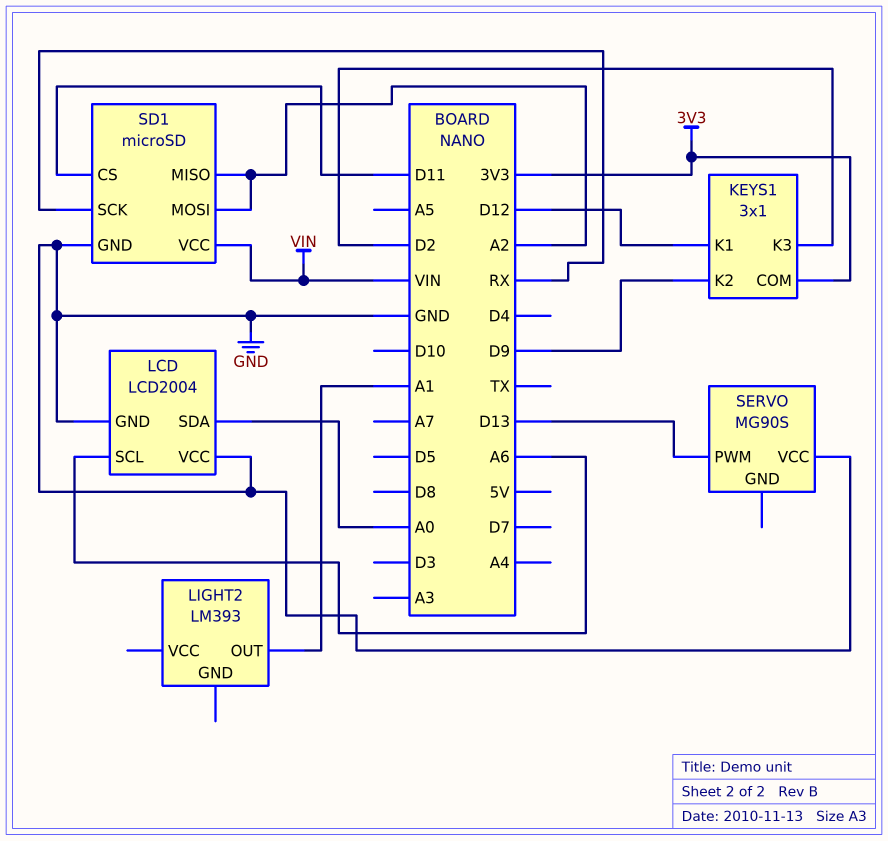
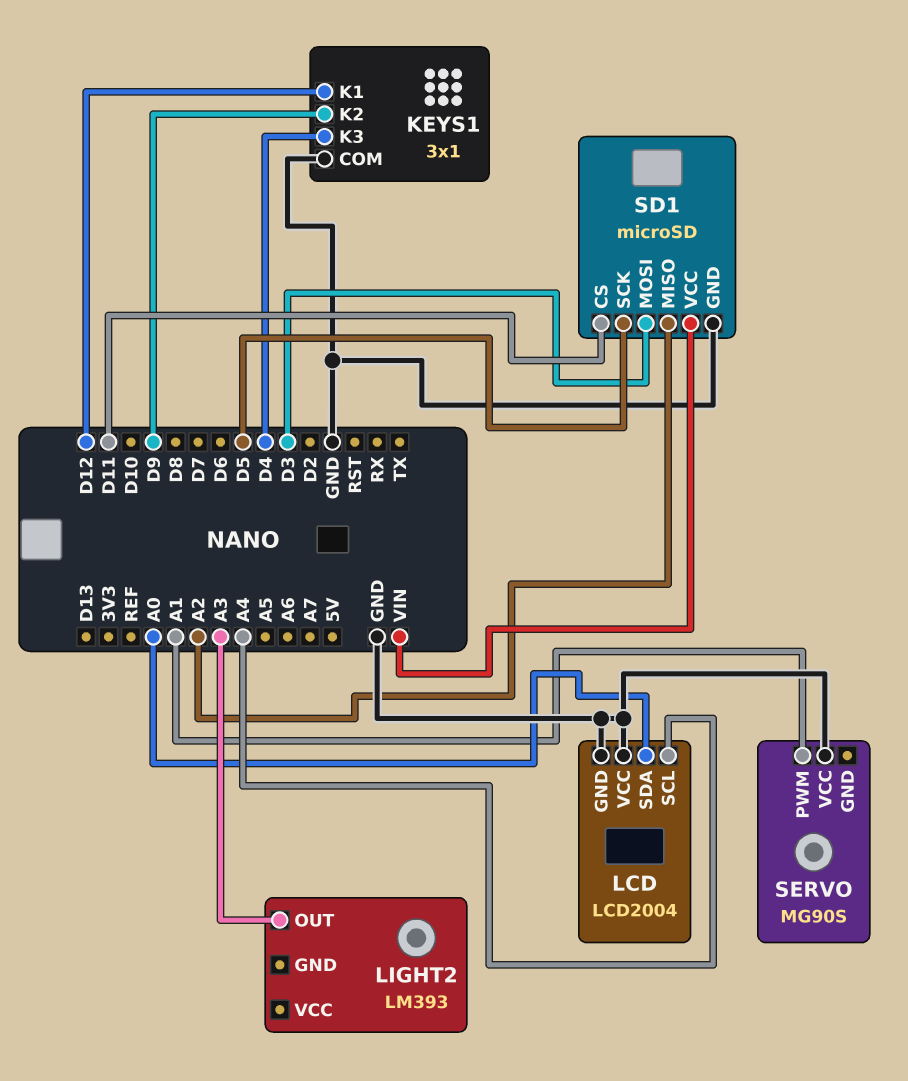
KEYS1 pin COM: 3V3 -> GND
KEYS1 pin K3: D2 -> D4
LCD pin SCL: A6 -> A4
LIGHT2 pin OUT: A1 -> A3
SD1 pin MOSI: A2 -> D3
SD1 pin SCK: RX -> D5
SERVO pin PWM: D13 -> A1

